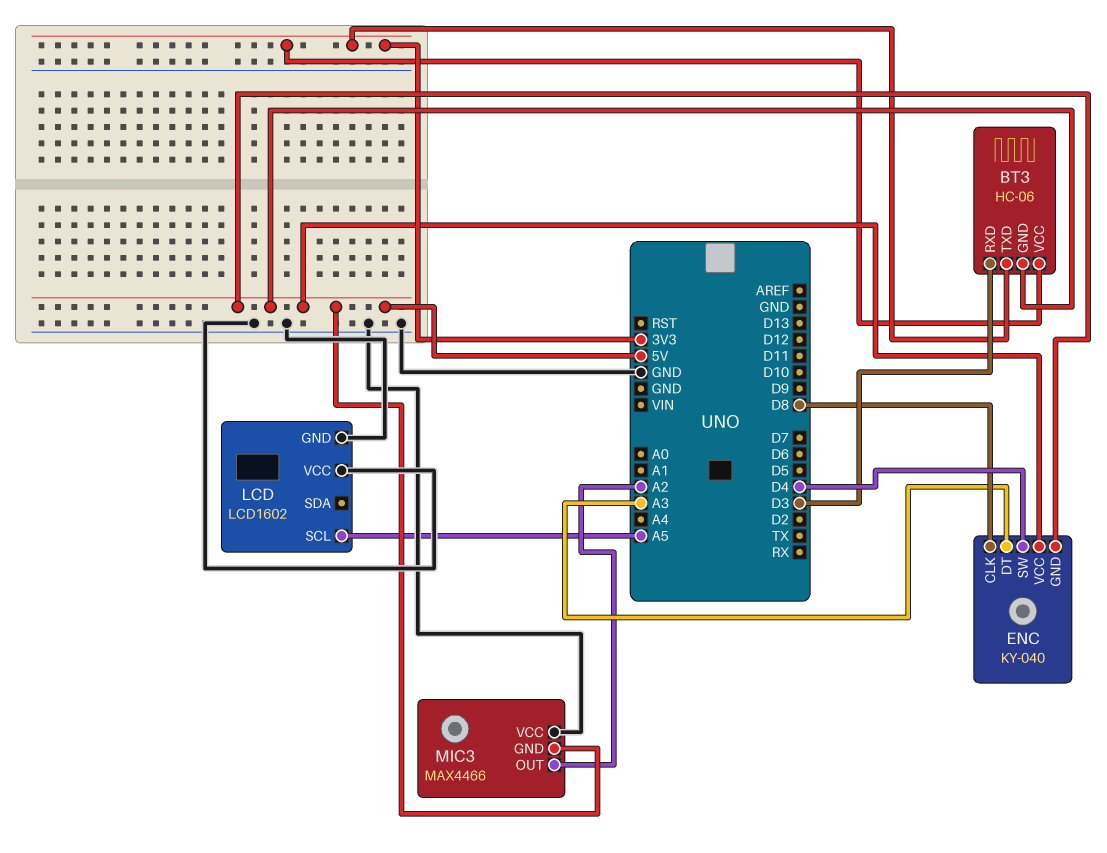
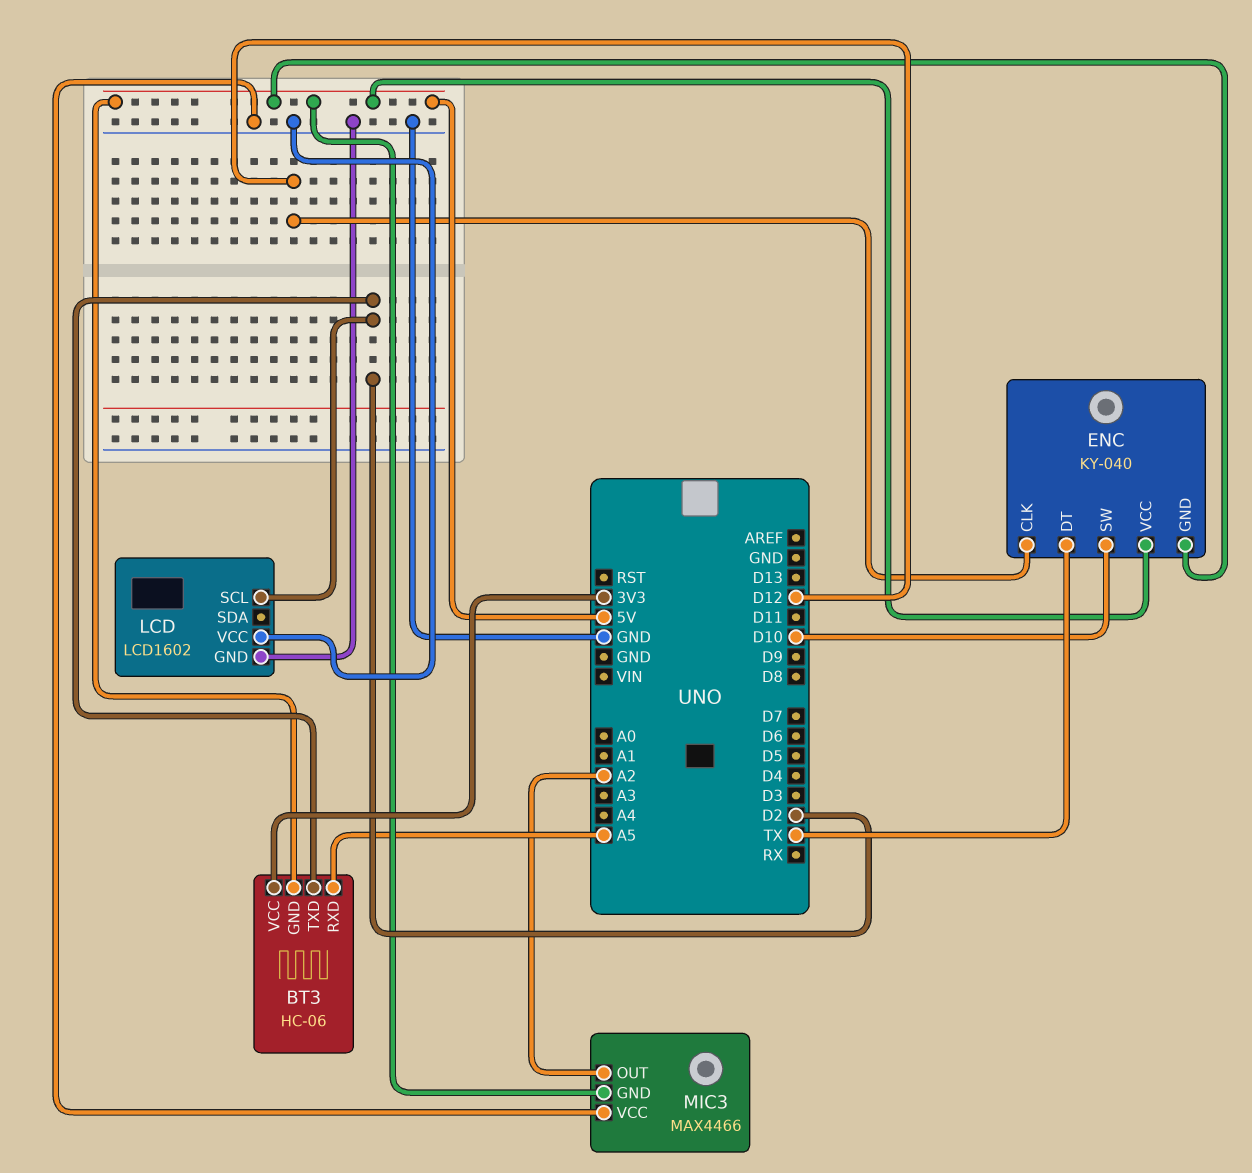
BT3 pin RXD: D3 -> A5
BT3 pin TXD: 3V3 -> D2
ENC pin CLK: D8 -> D12
ENC pin DT: A3 -> TX
ENC pin SW: D4 -> D10
LCD pin SCL: A5 -> D2

